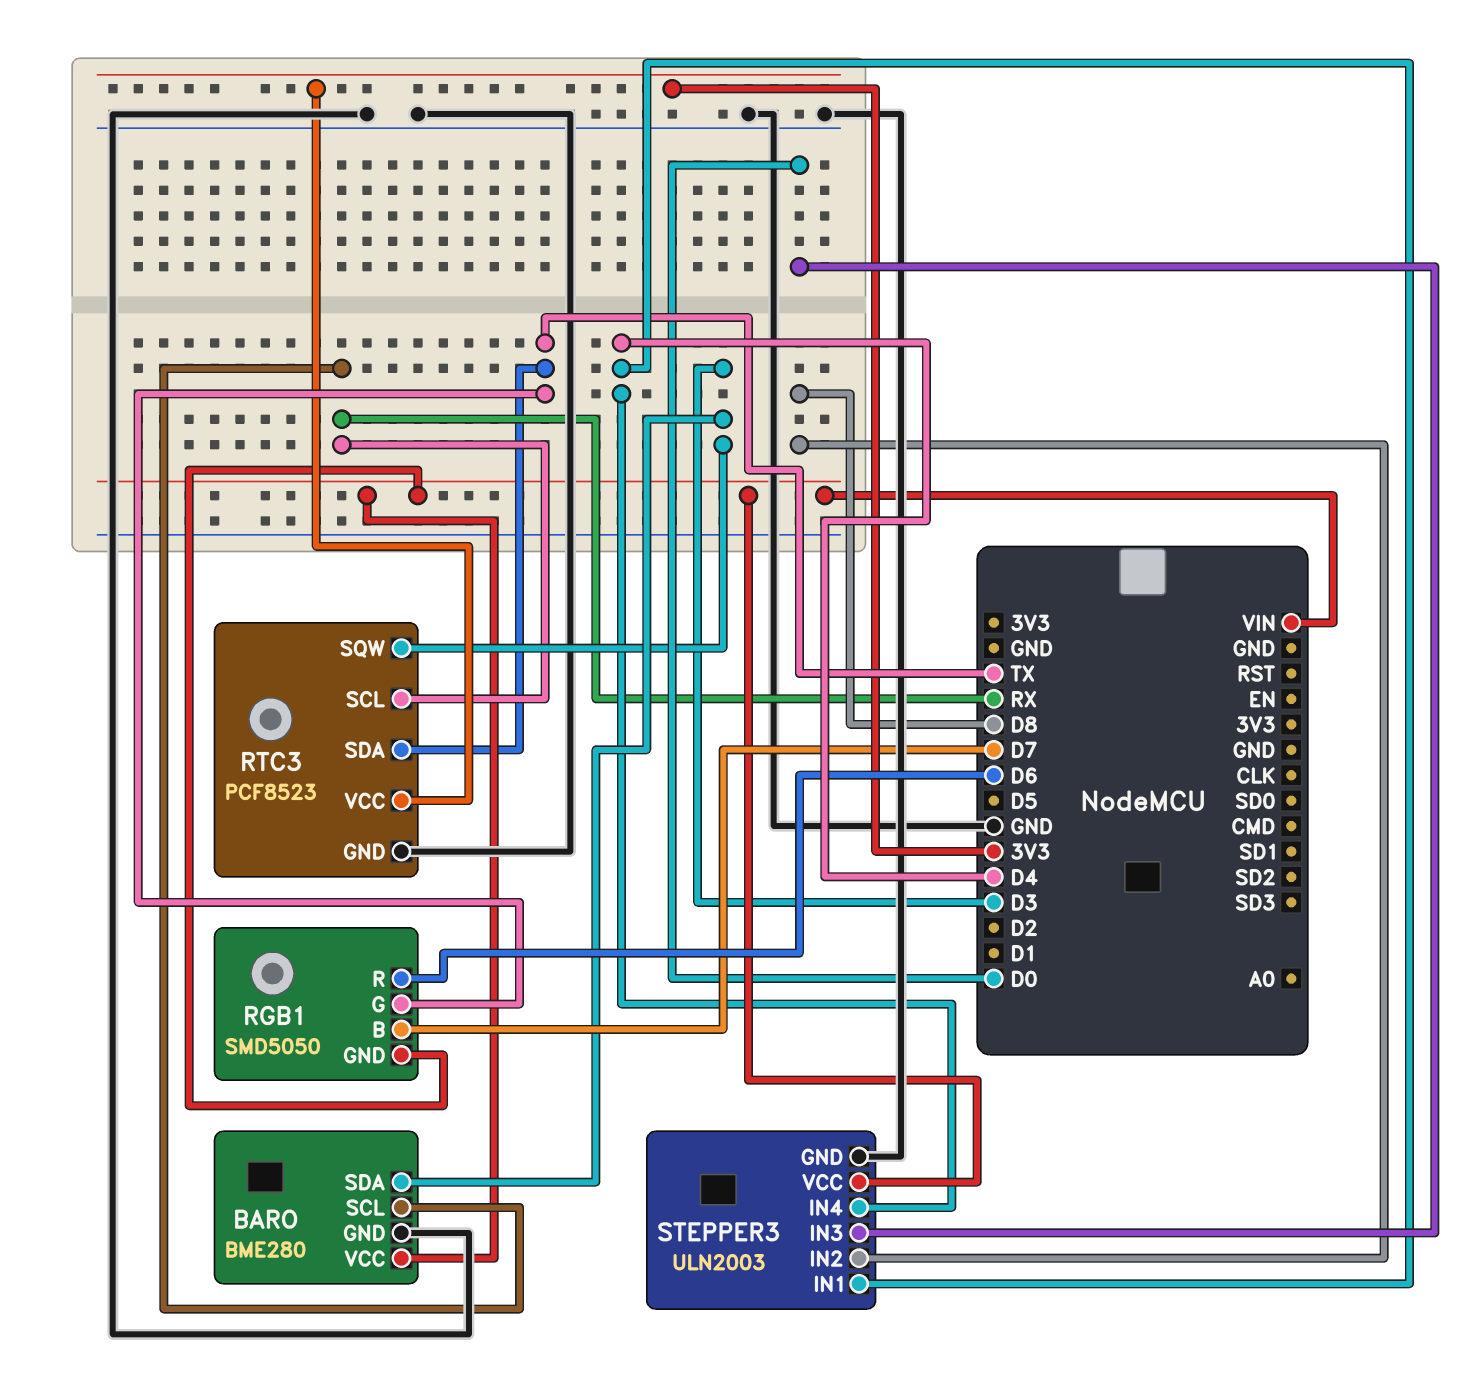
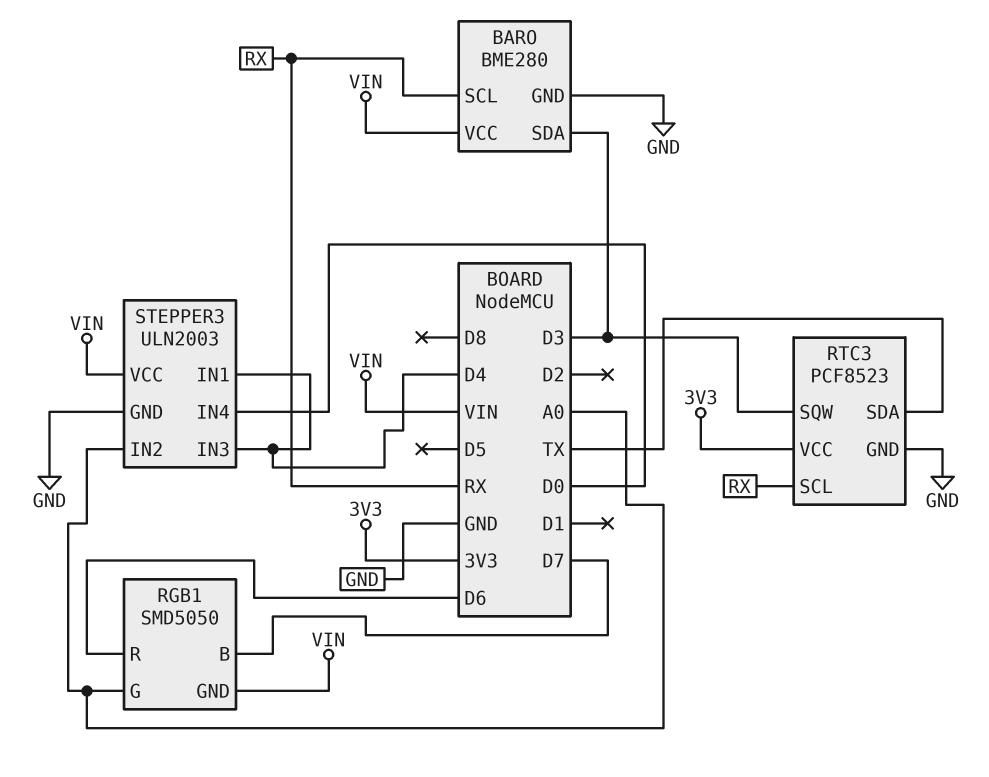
RGB1 pin G: TX -> A0
STEPPER3 pin IN2: D8 -> A0
STEPPER3 pin IN3: D0 -> D4
STEPPER3 pin IN4: D4 -> D0

